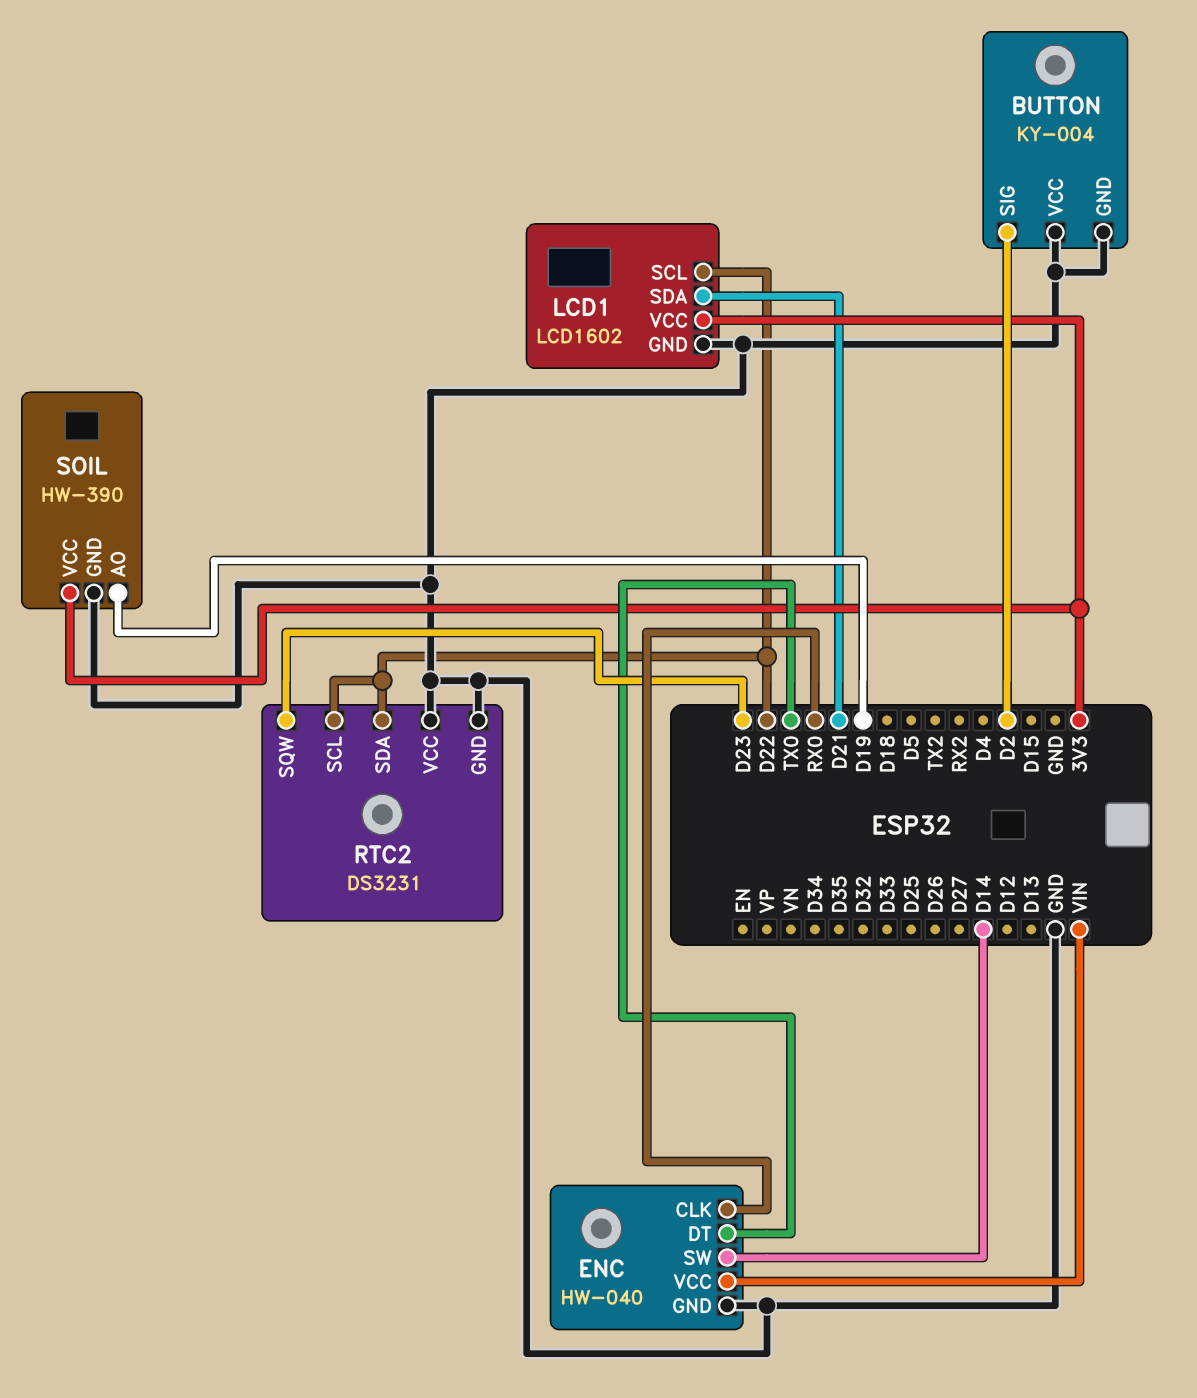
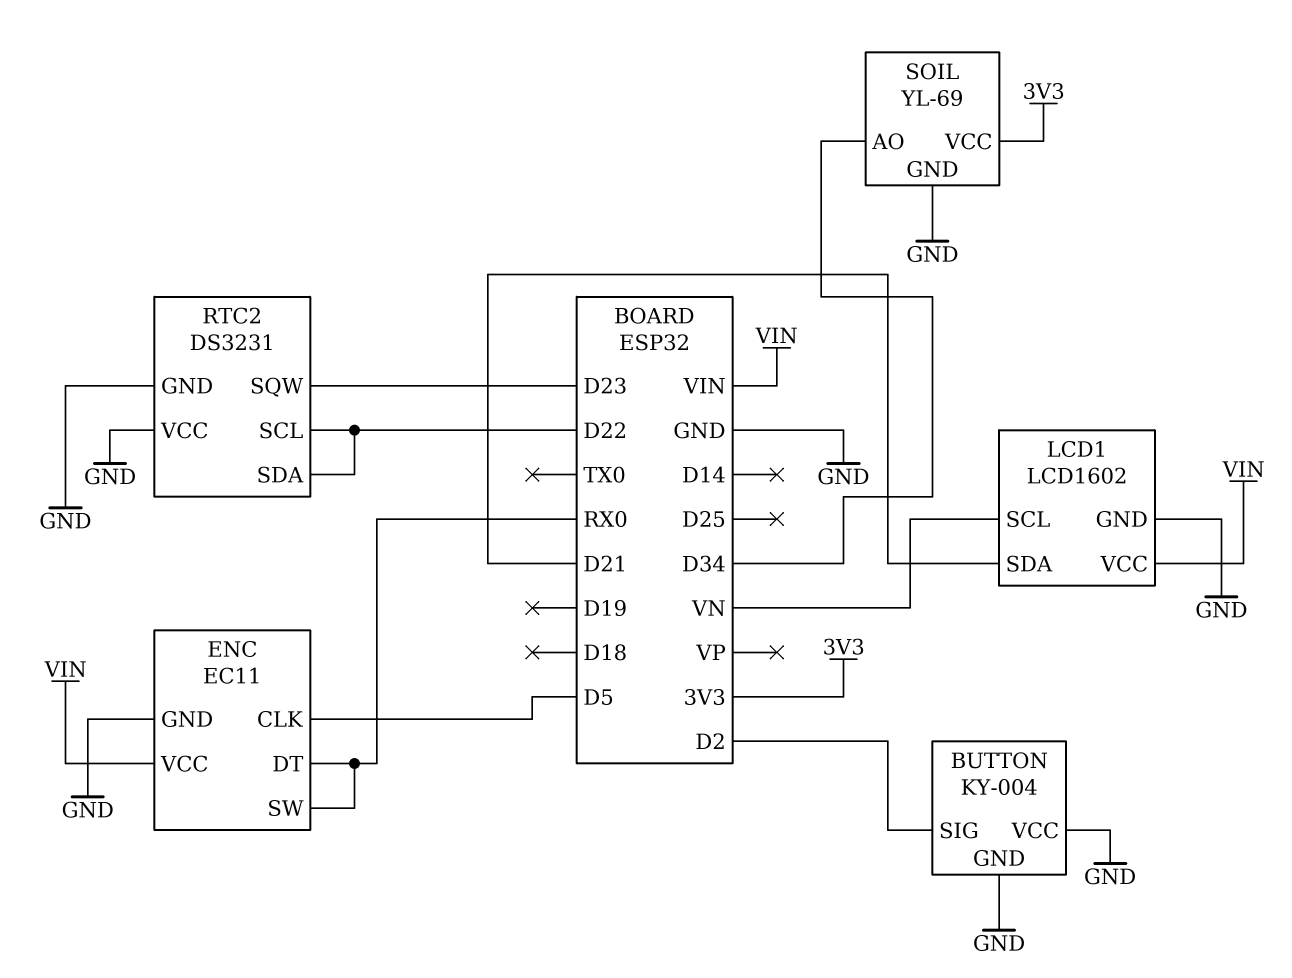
ENC: HW-040 -> EC11
ENC pin CLK: RX0 -> D5
ENC pin DT: TX0 -> RX0
ENC pin SW: D14 -> RX0
LCD1 pin SCL: D22 -> VN
LCD1 pin VCC: 3V3 -> VIN
SOIL: HW-390 -> YL-69
SOIL pin AO: D19 -> D34

